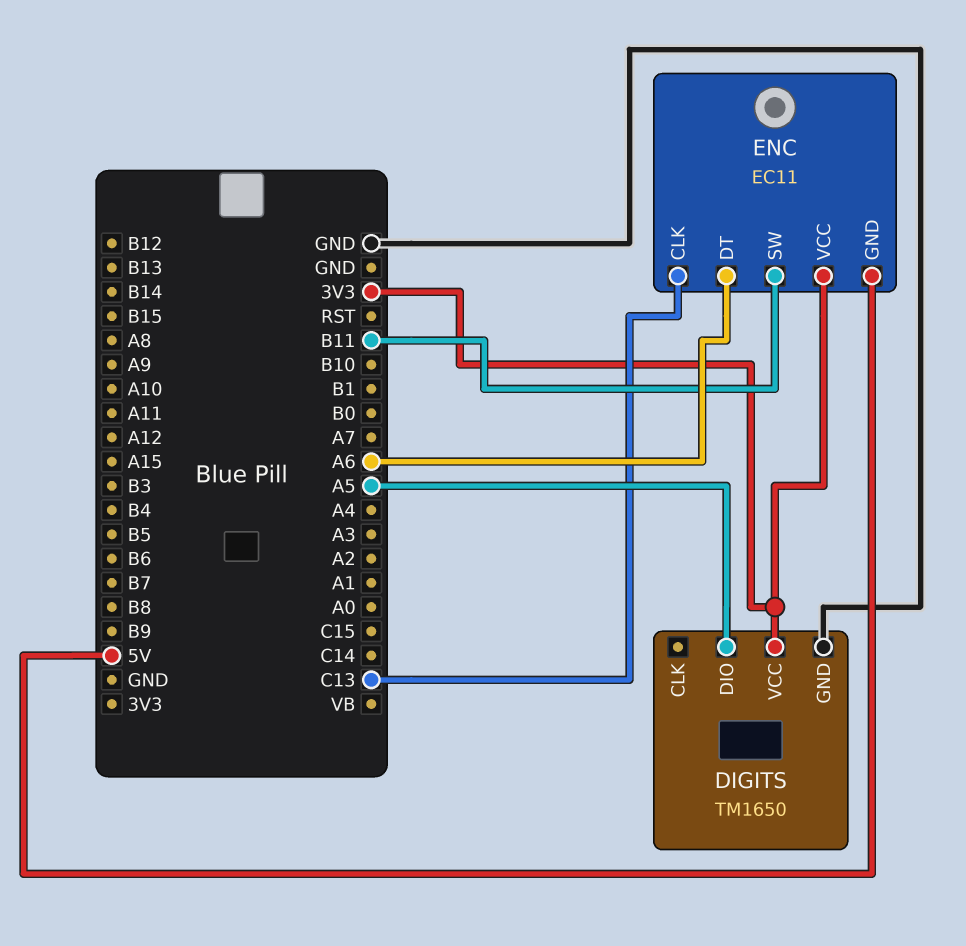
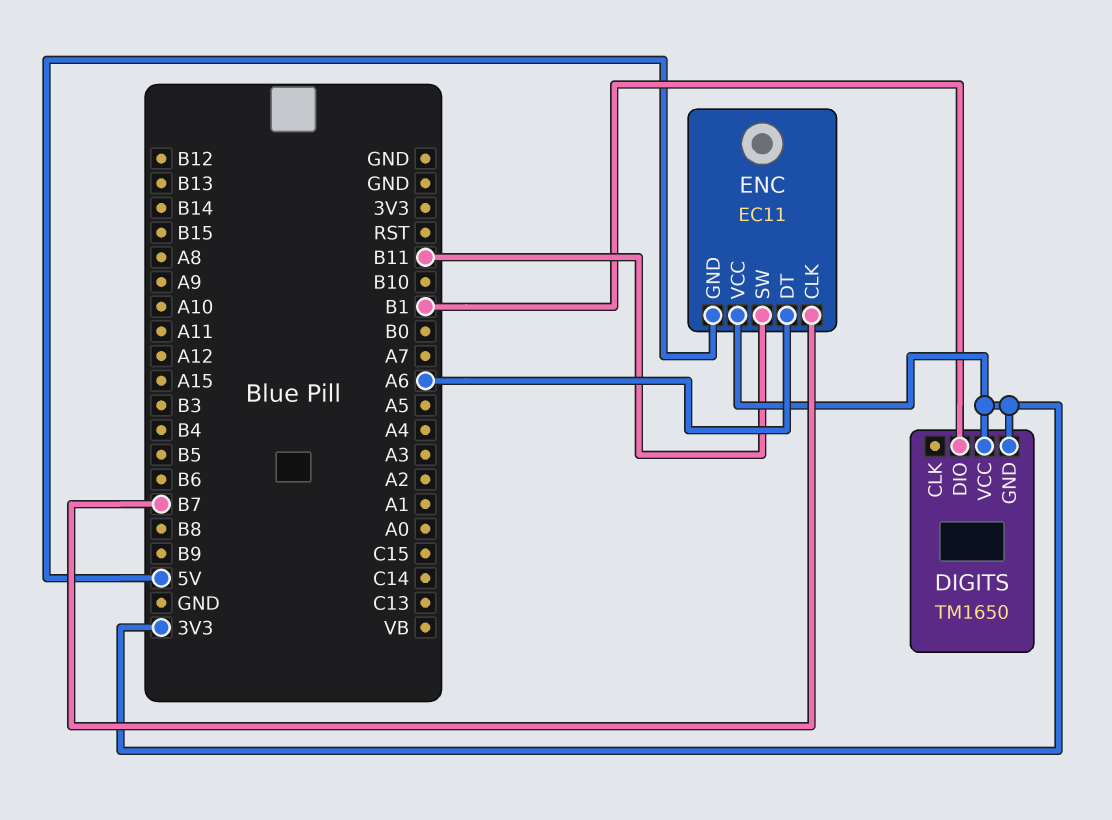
DIGITS pin DIO: A5 -> B1
DIGITS pin GND: GND -> 3V3
ENC pin CLK: C13 -> B7

